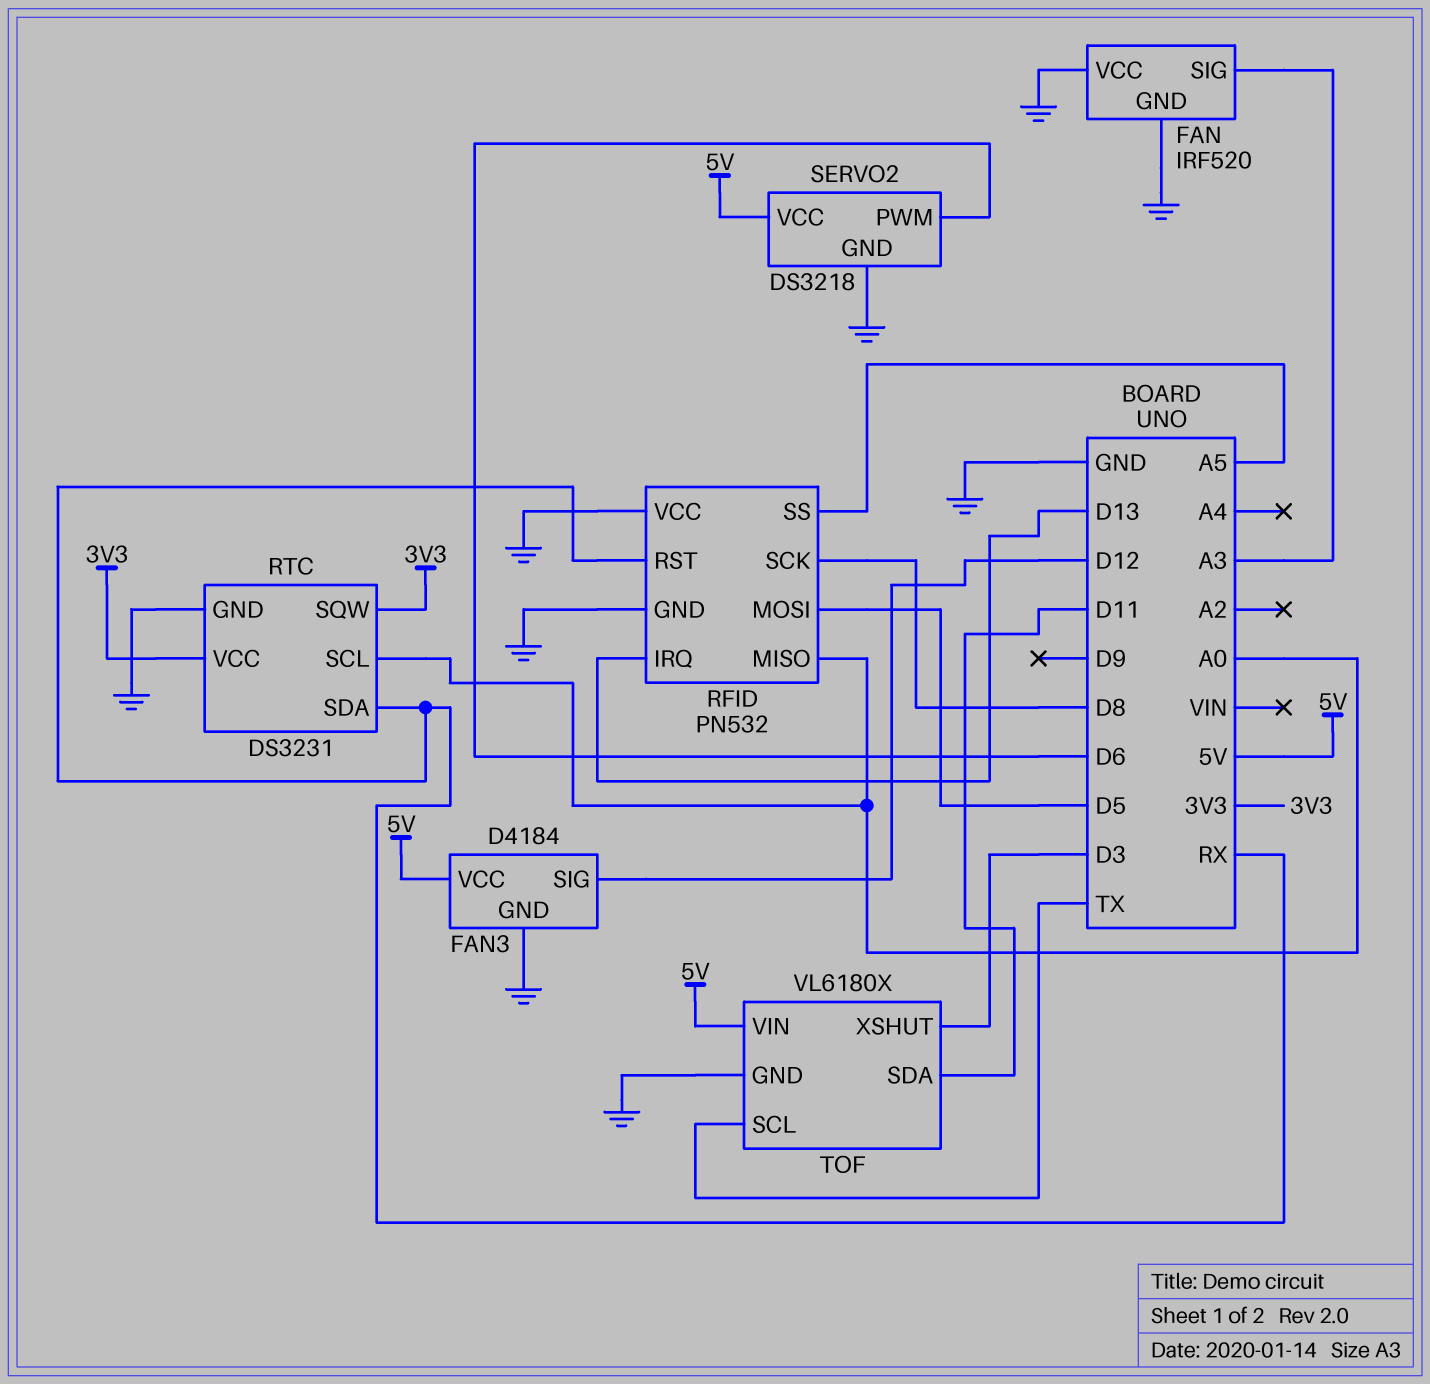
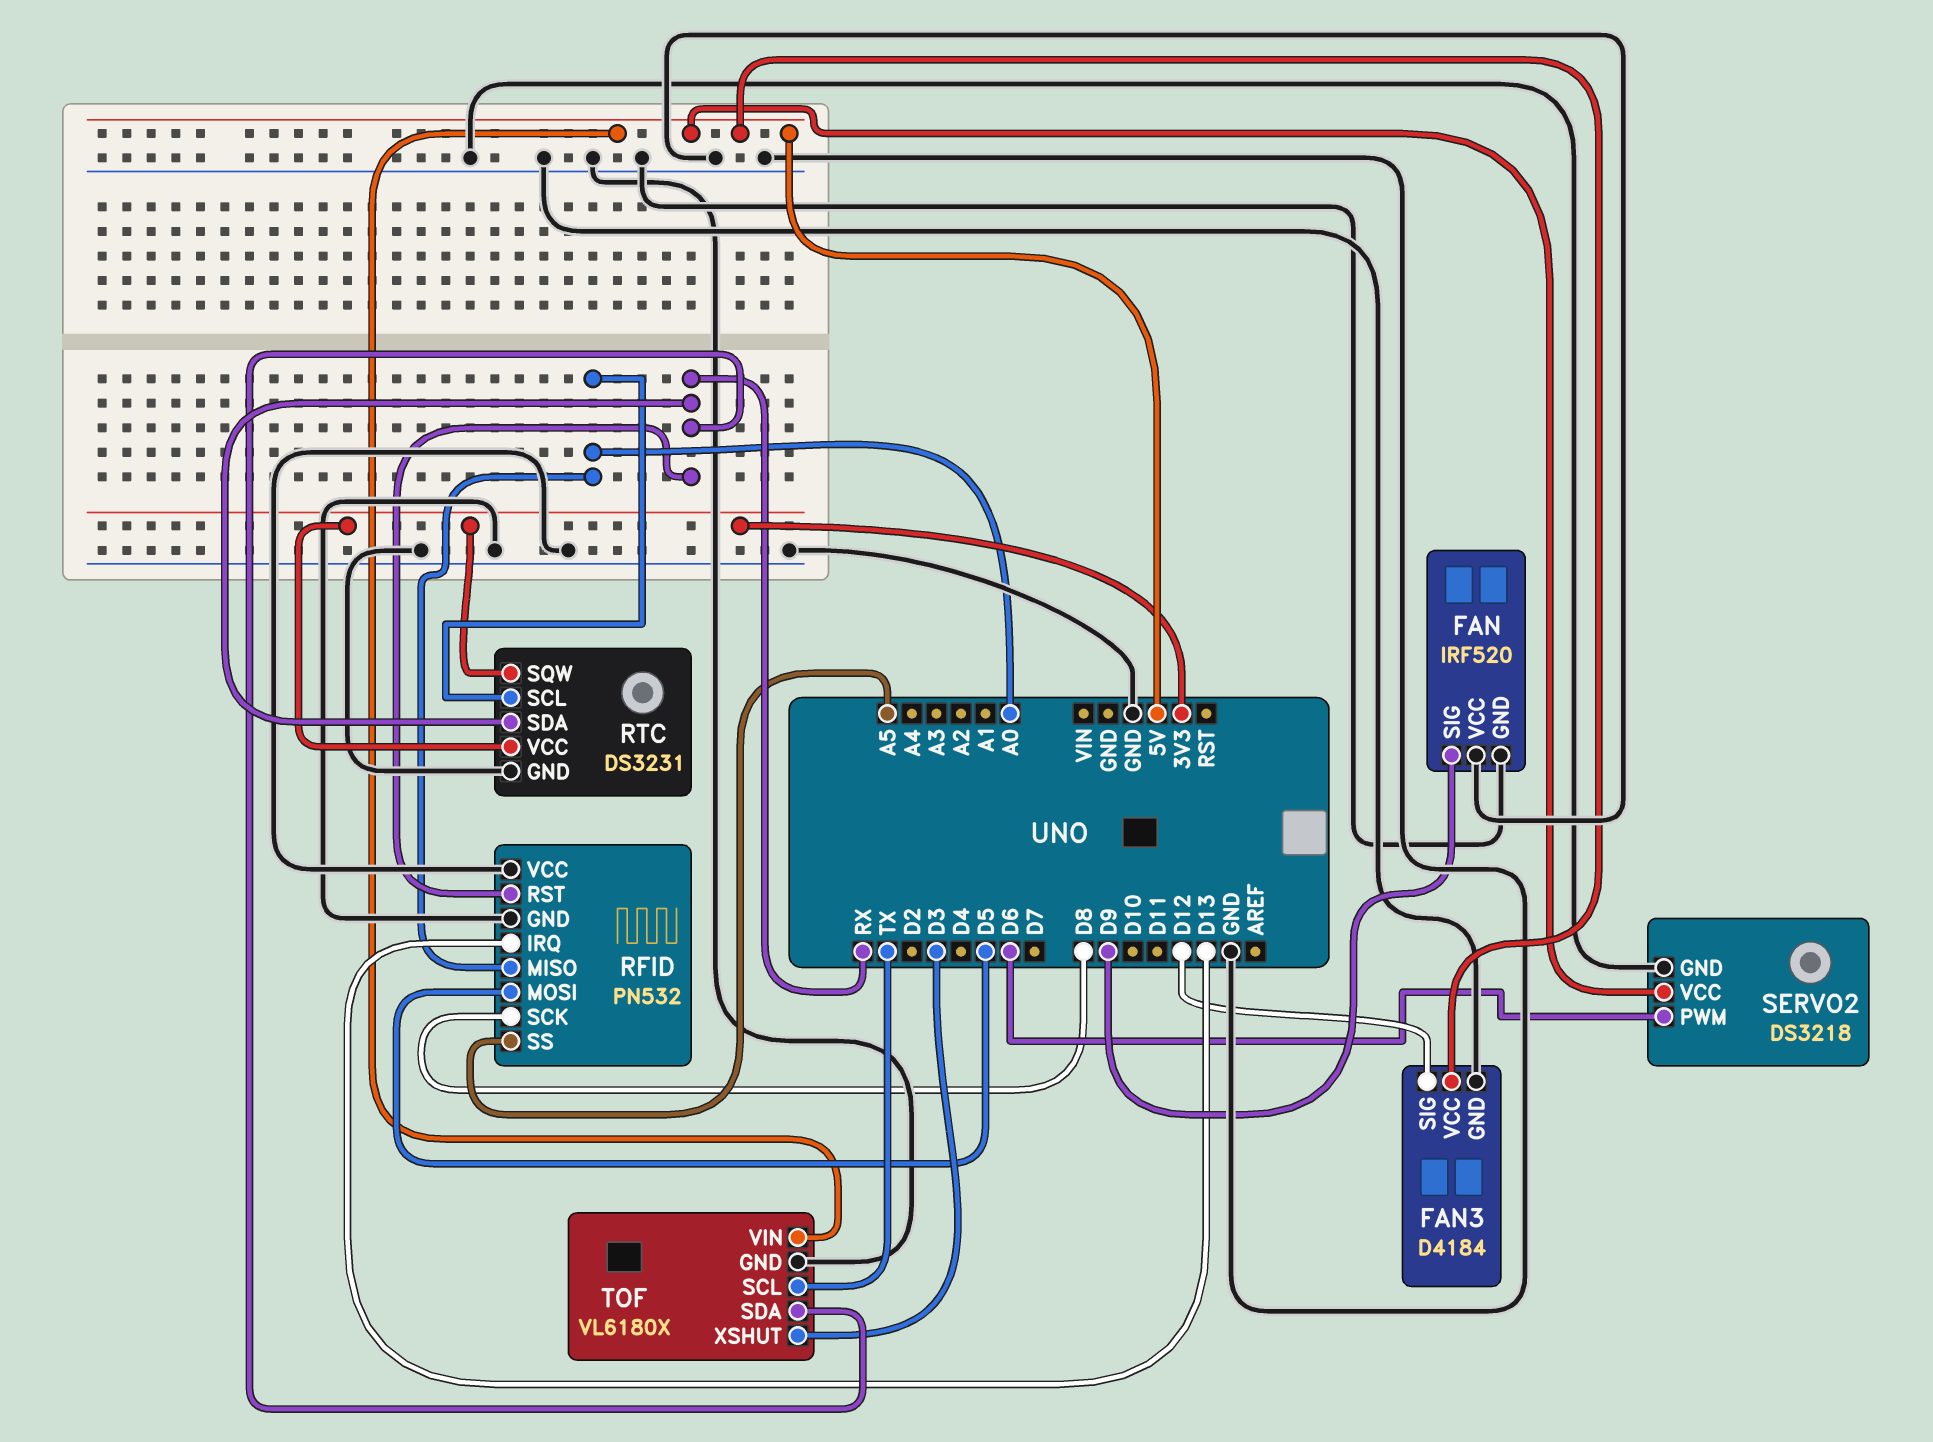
FAN pin SIG: A3 -> D9
TOF pin SDA: D11 -> RX

